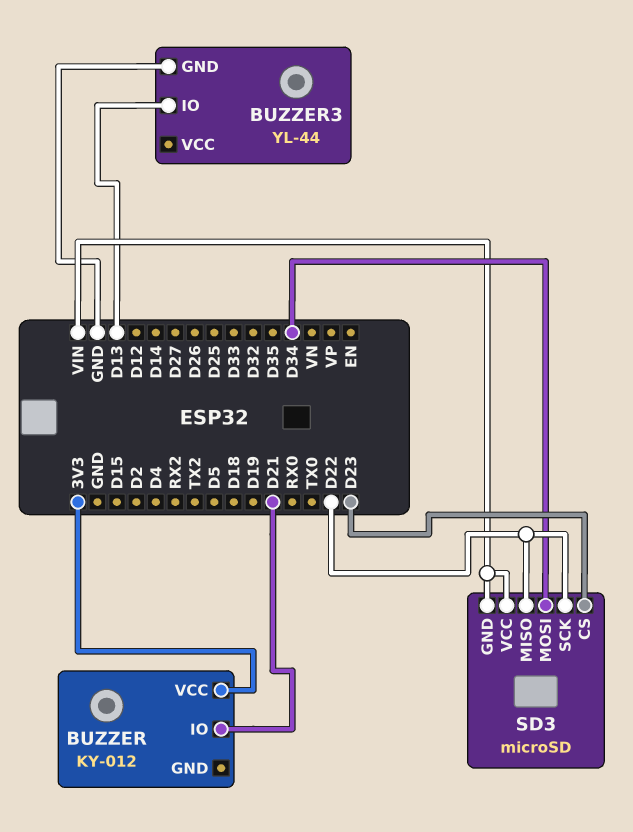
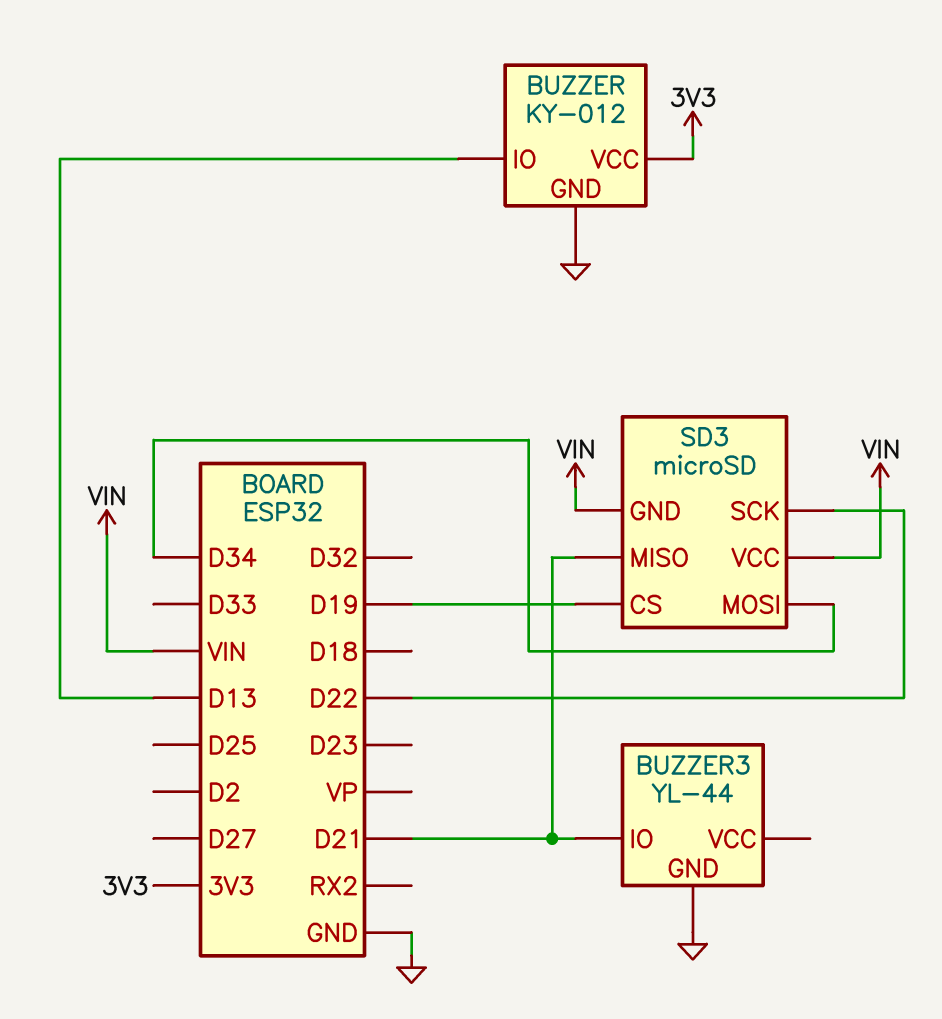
BUZZER pin GND: none -> GND
BUZZER pin IO: D21 -> D13
BUZZER3 pin IO: D13 -> D21
SD3 pin CS: D23 -> D19
SD3 pin MISO: D22 -> D21

